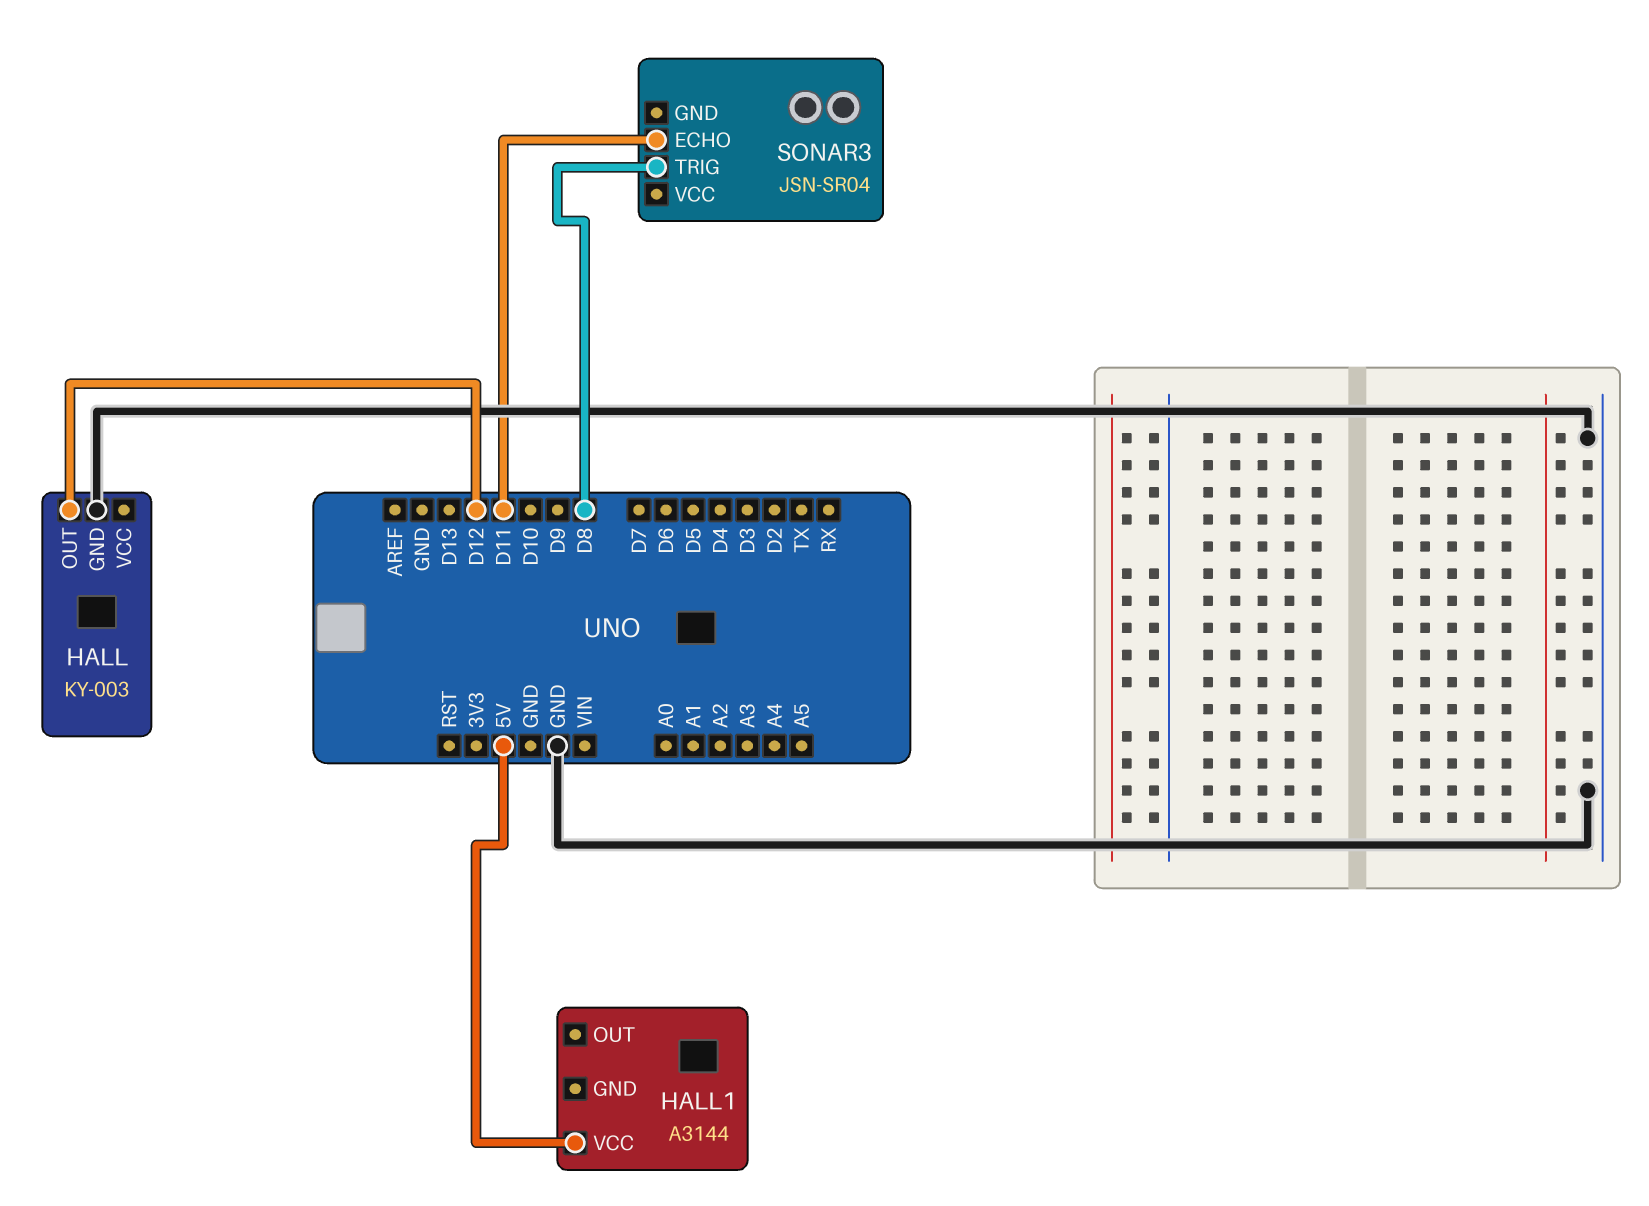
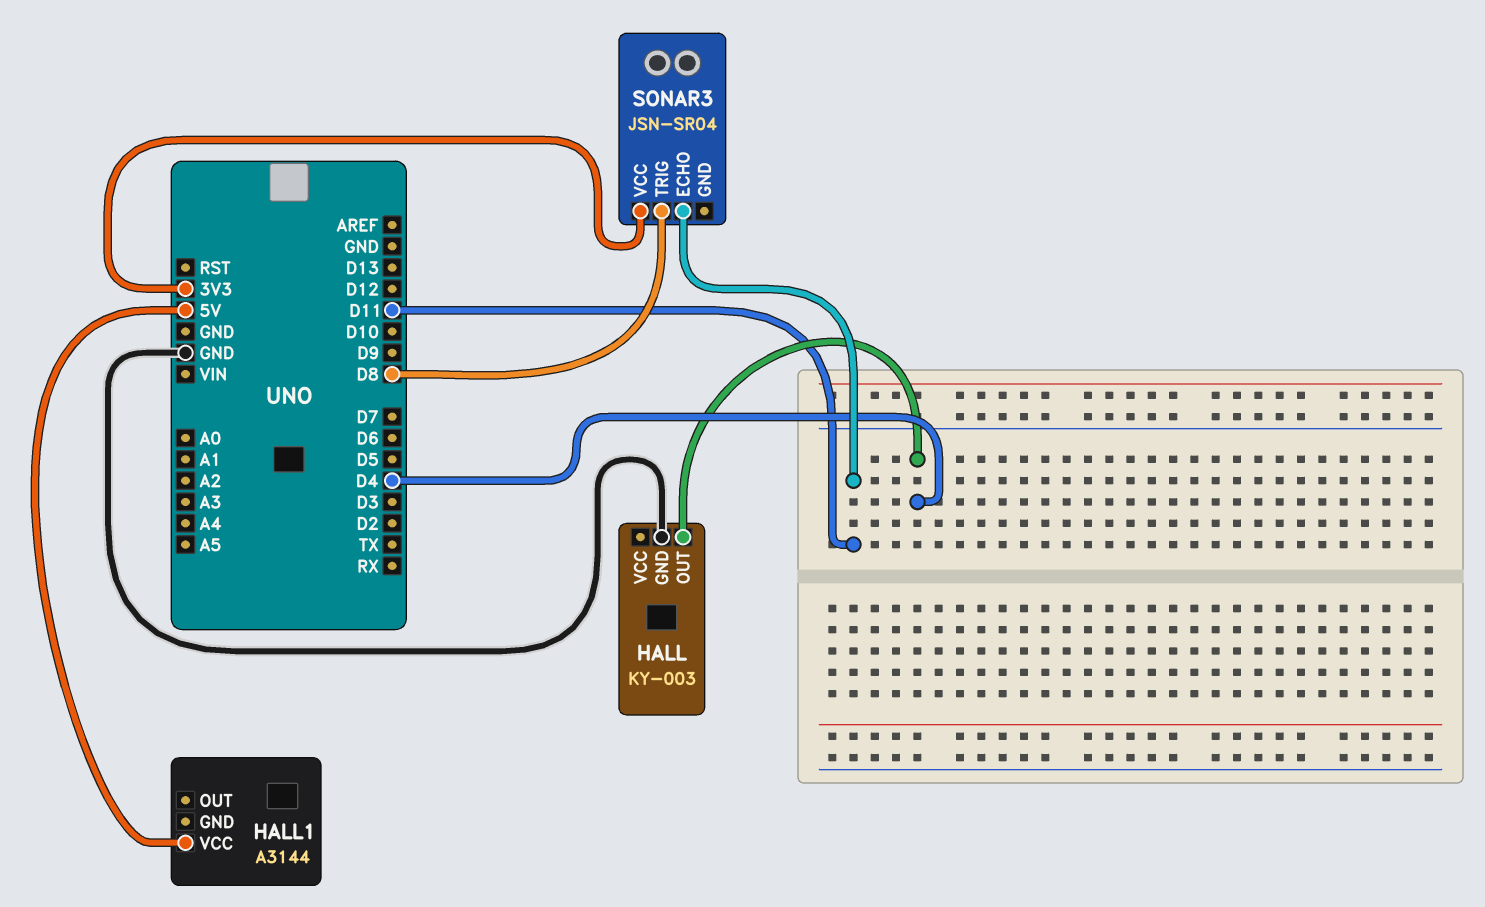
HALL pin OUT: D12 -> D4
SONAR3 pin VCC: none -> 3V3

